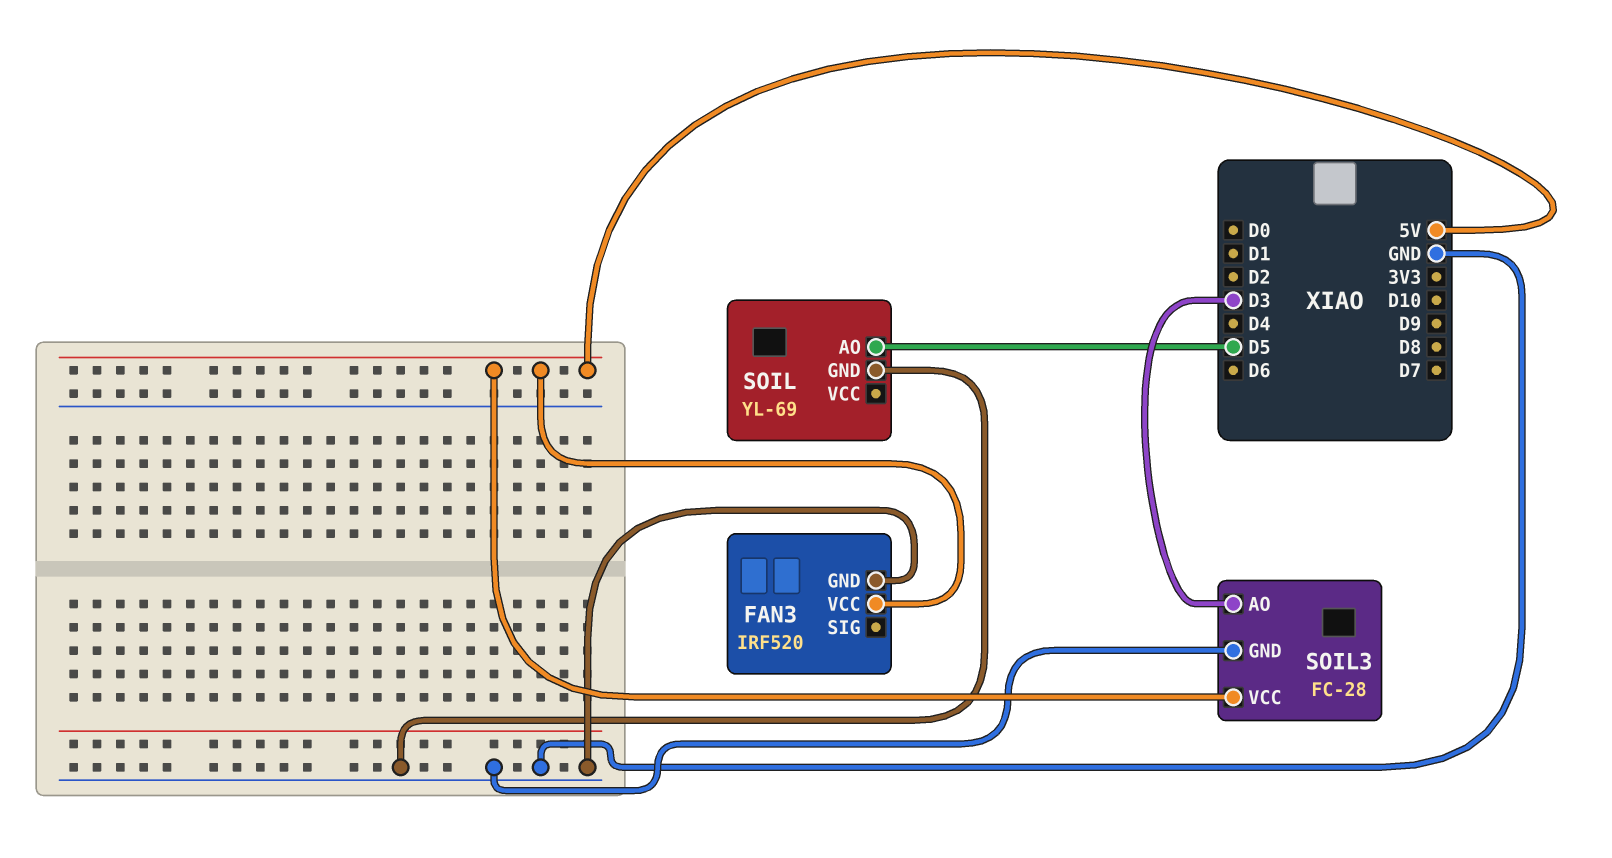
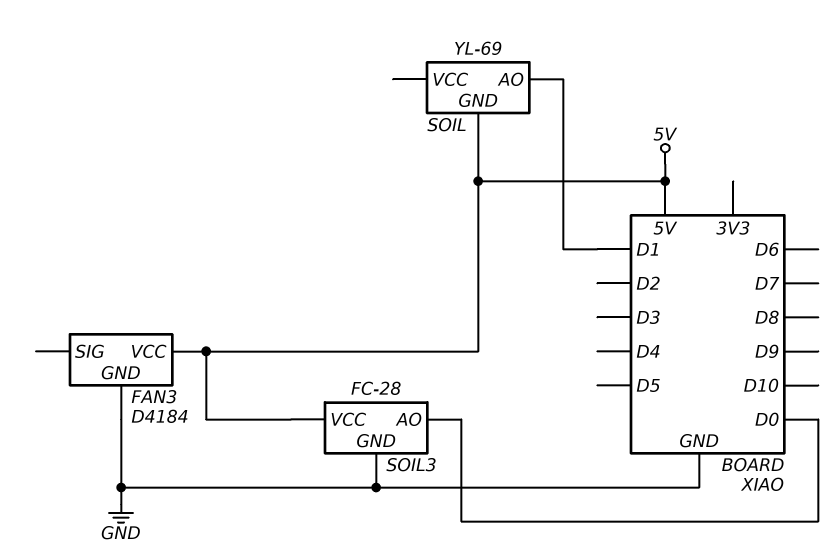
FAN3: IRF520 -> D4184
SOIL pin AO: D5 -> D1
SOIL pin GND: GND -> 5V
SOIL3 pin AO: D3 -> D0

